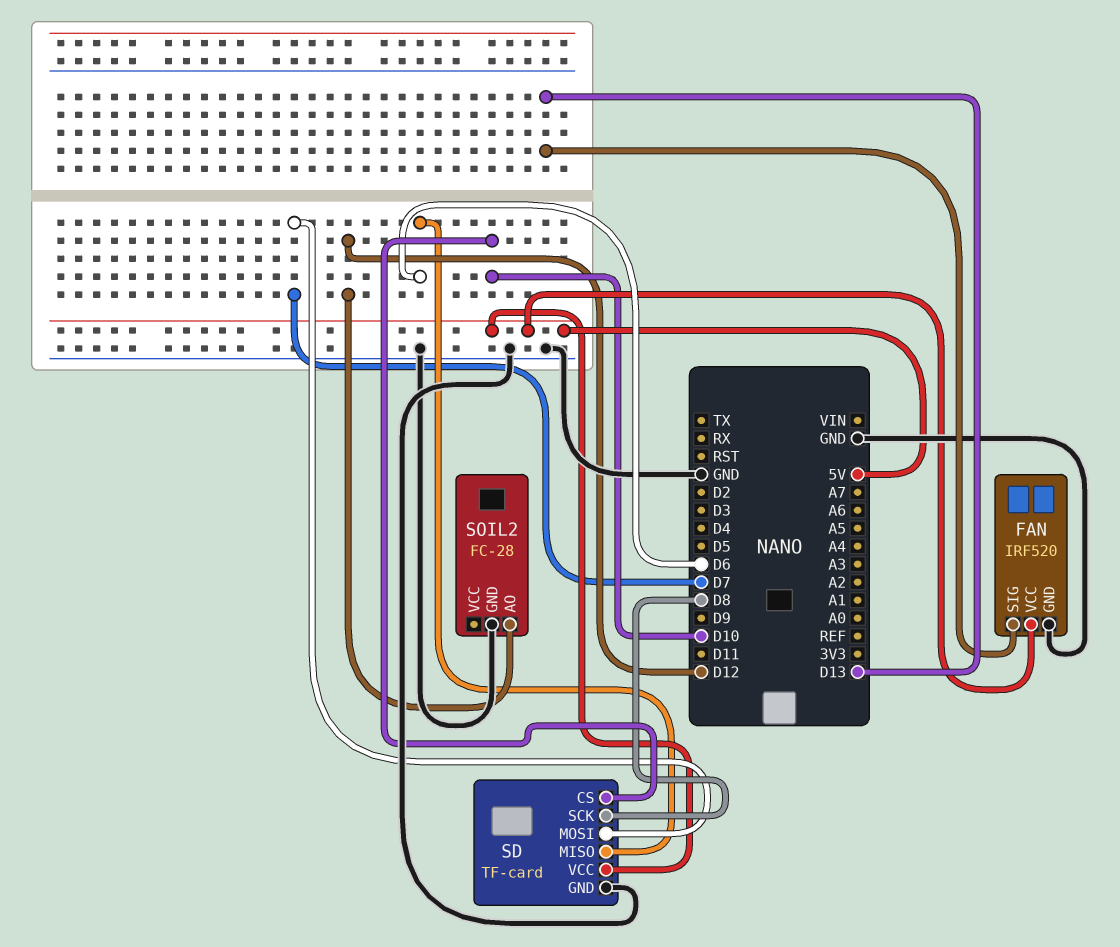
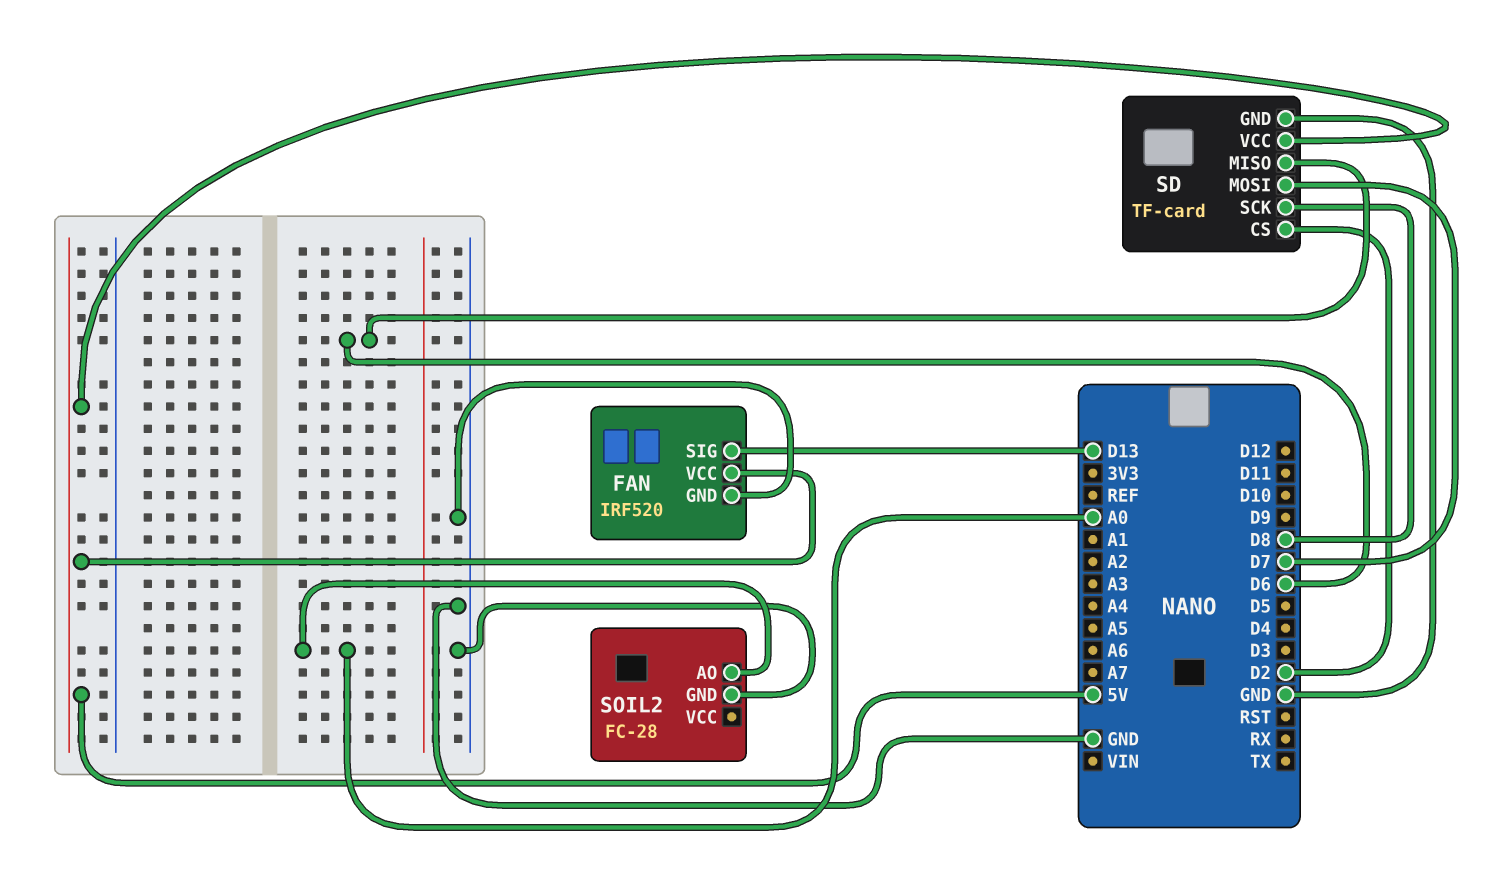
SD pin CS: D10 -> D2
SOIL2 pin AO: D12 -> A0

